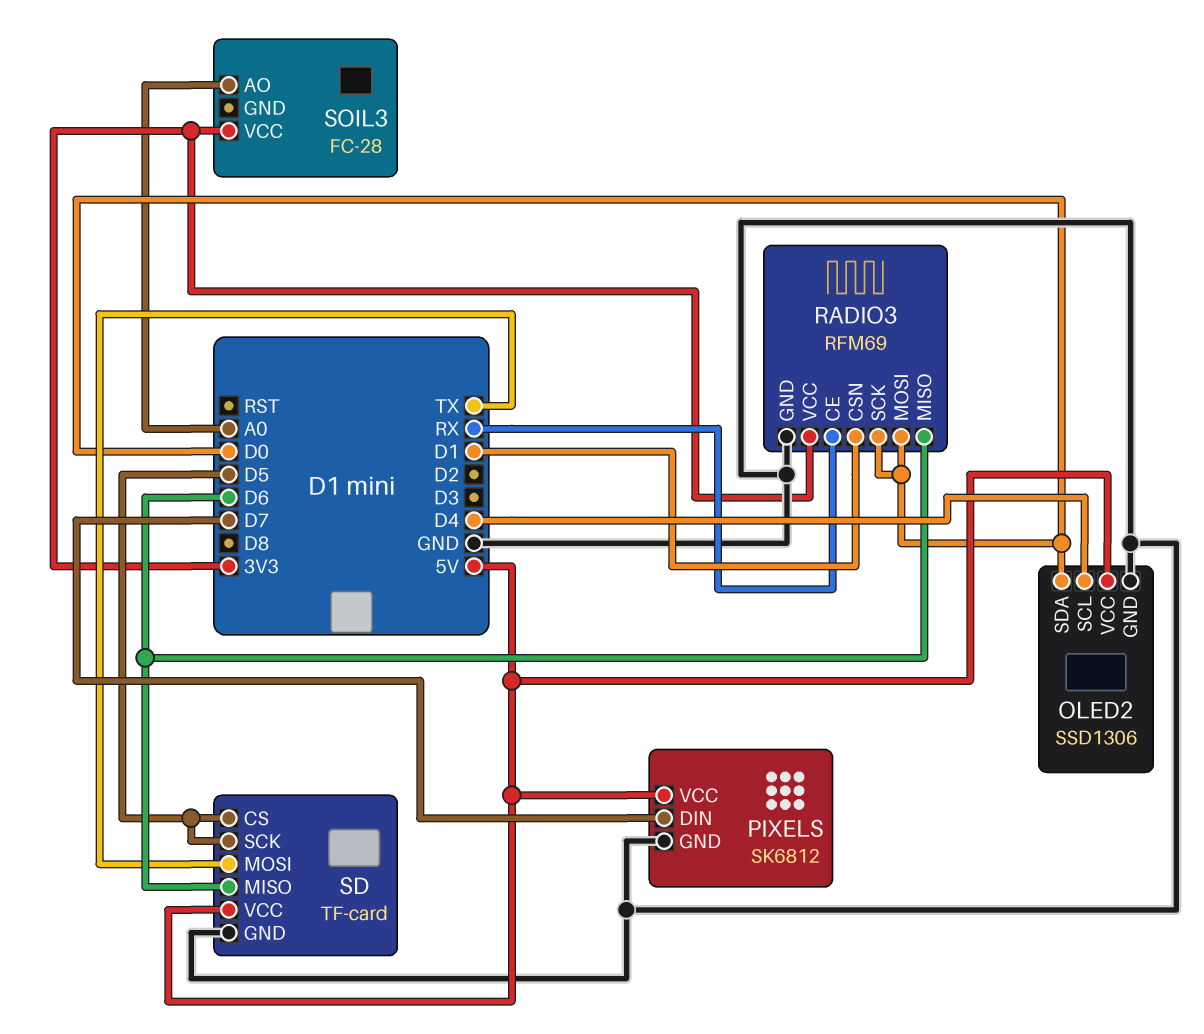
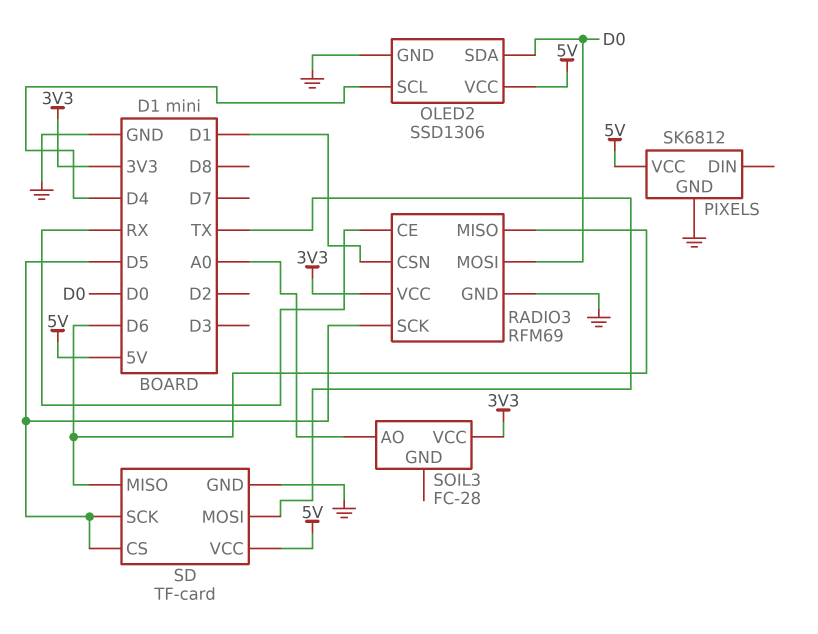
PIXELS pin DIN: D7 -> none
RADIO3 pin SCK: D0 -> D5

